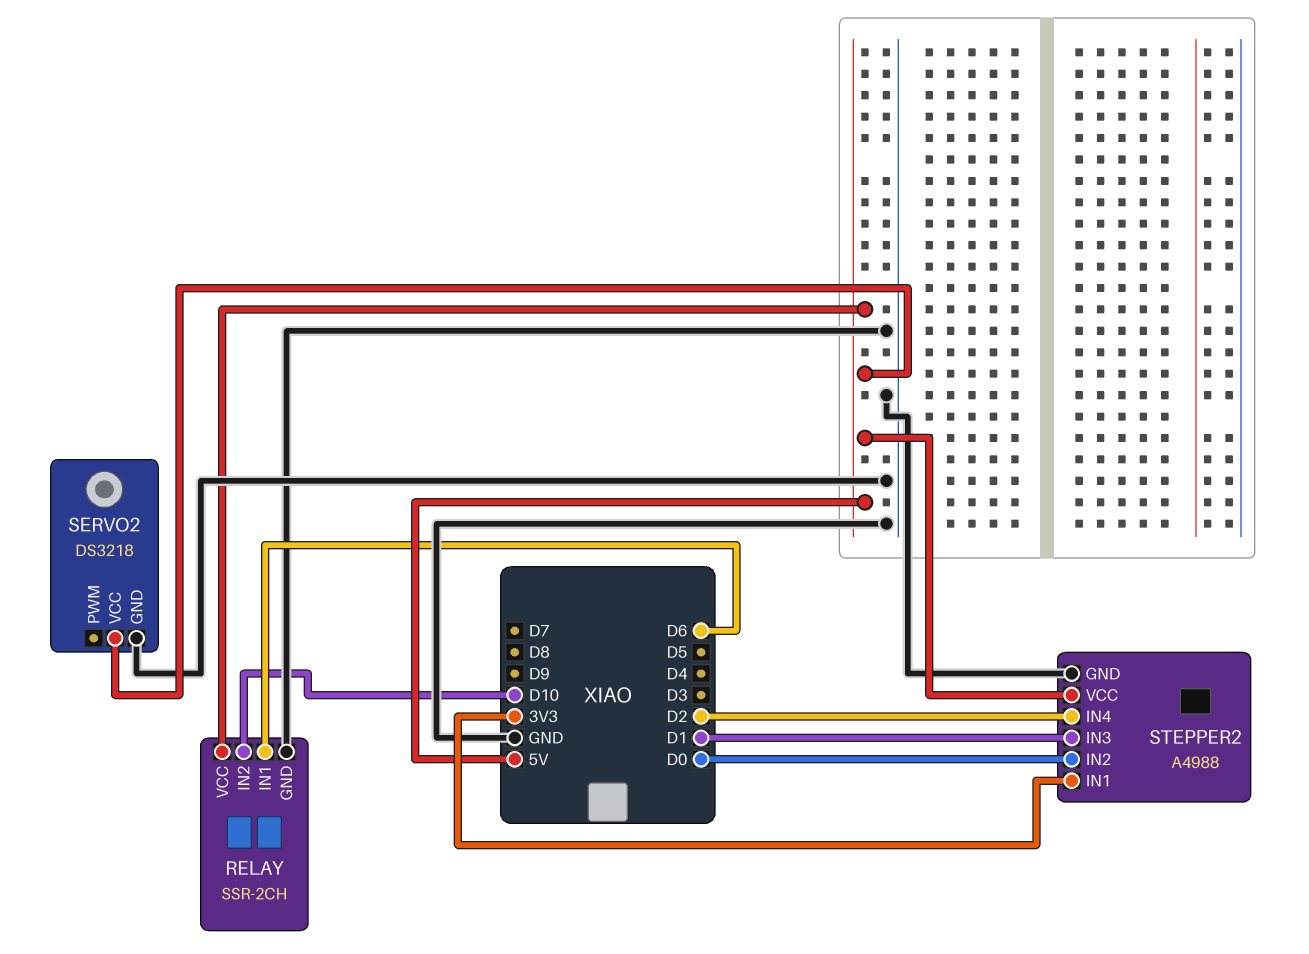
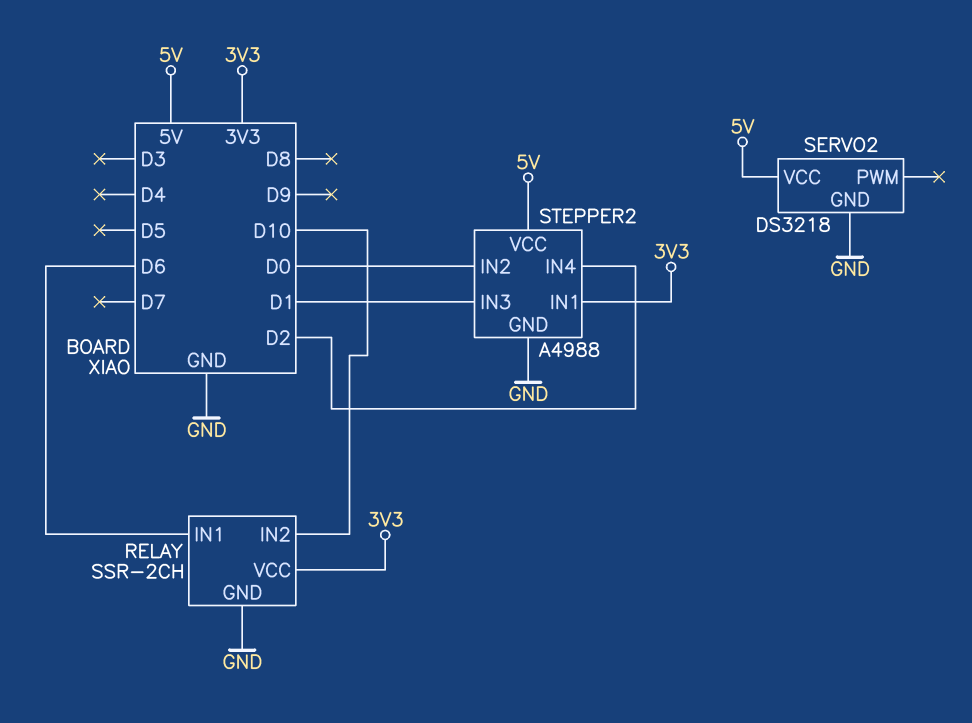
RELAY pin VCC: 5V -> 3V3

